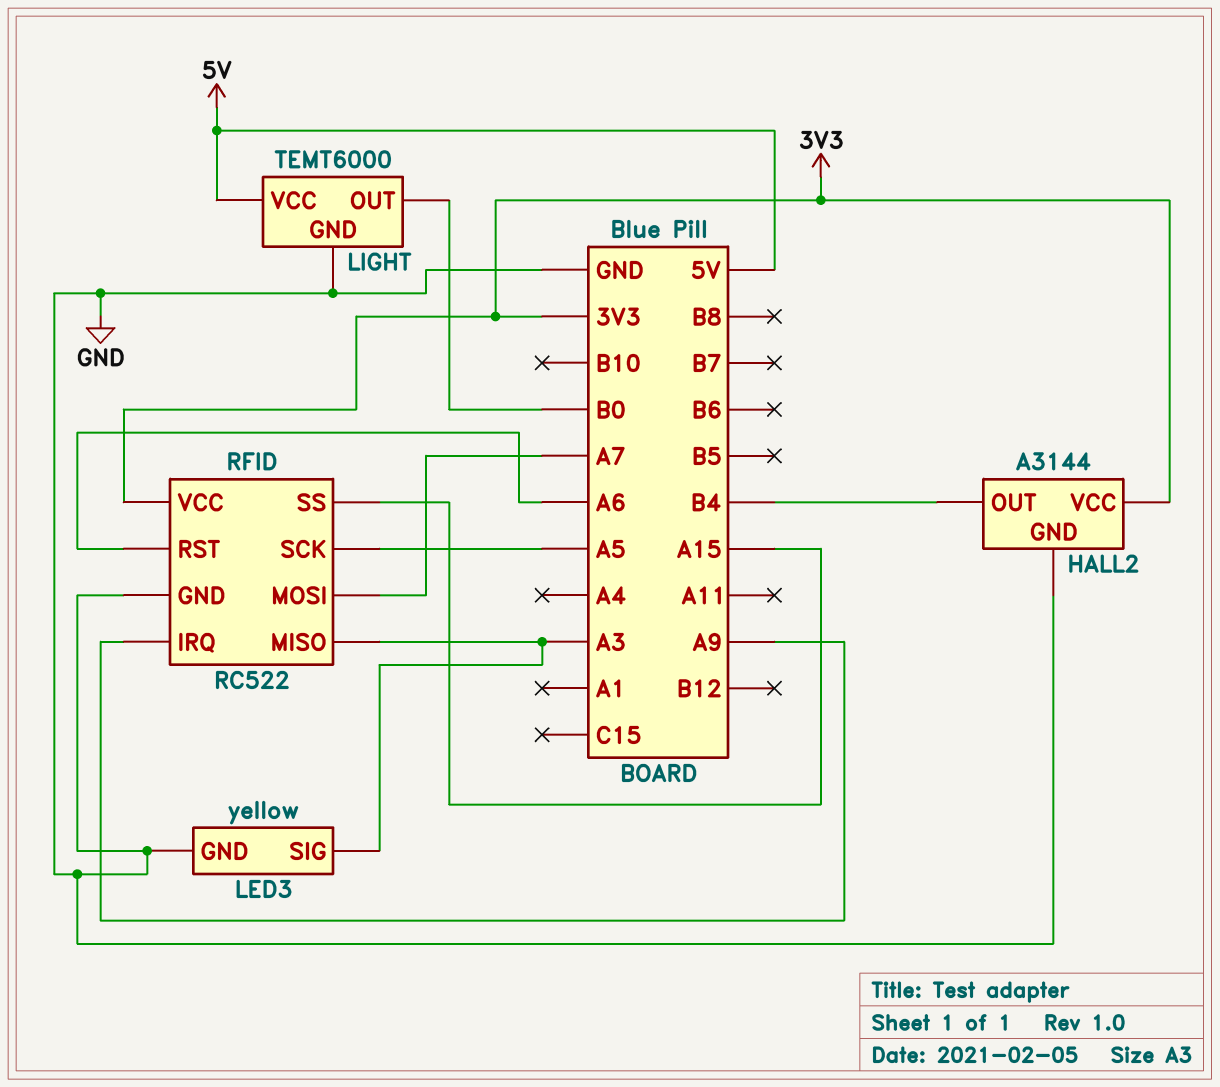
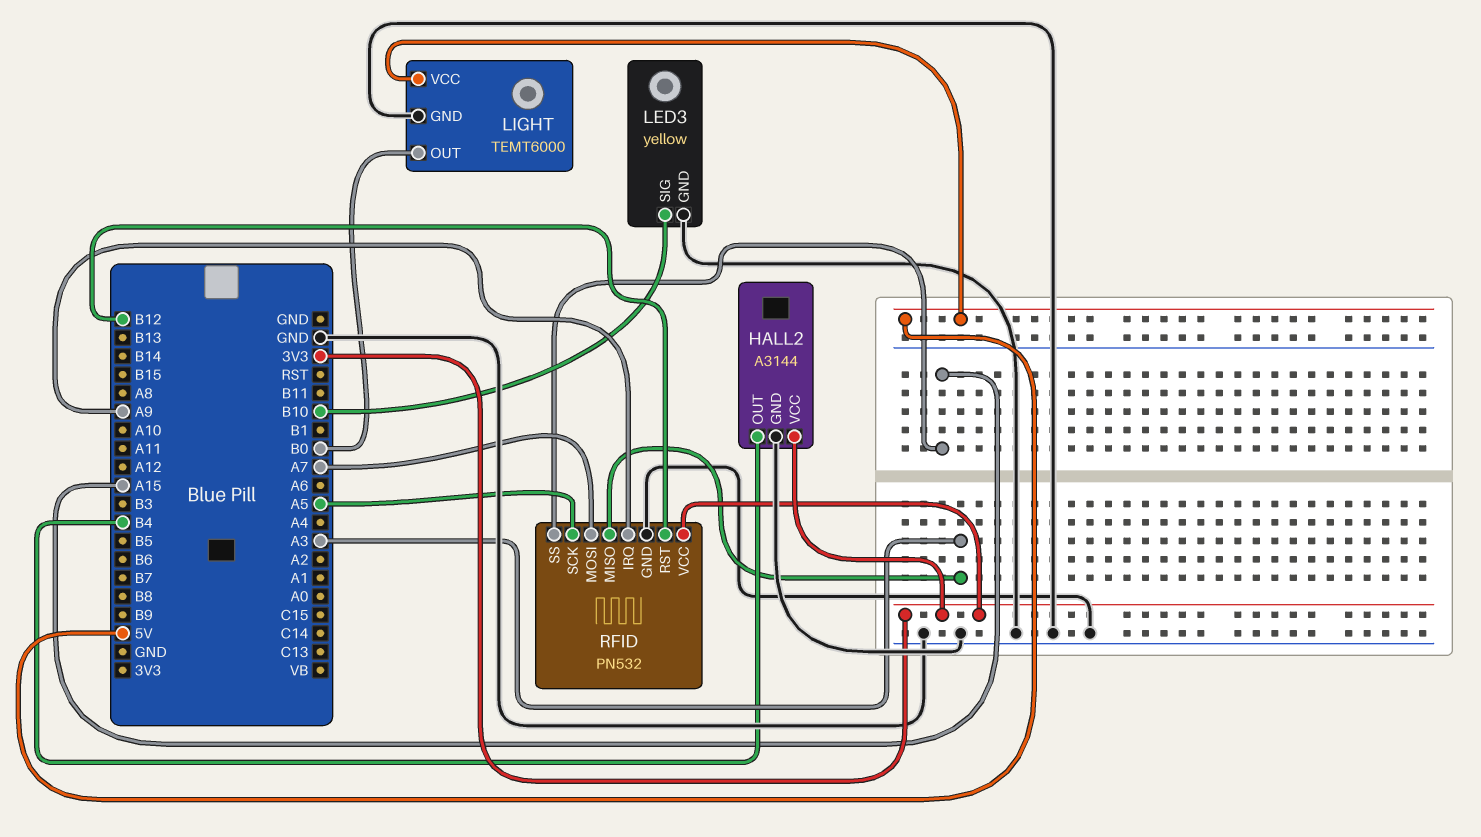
LED3 pin SIG: A3 -> B10
RFID: RC522 -> PN532
RFID pin RST: A6 -> B12

